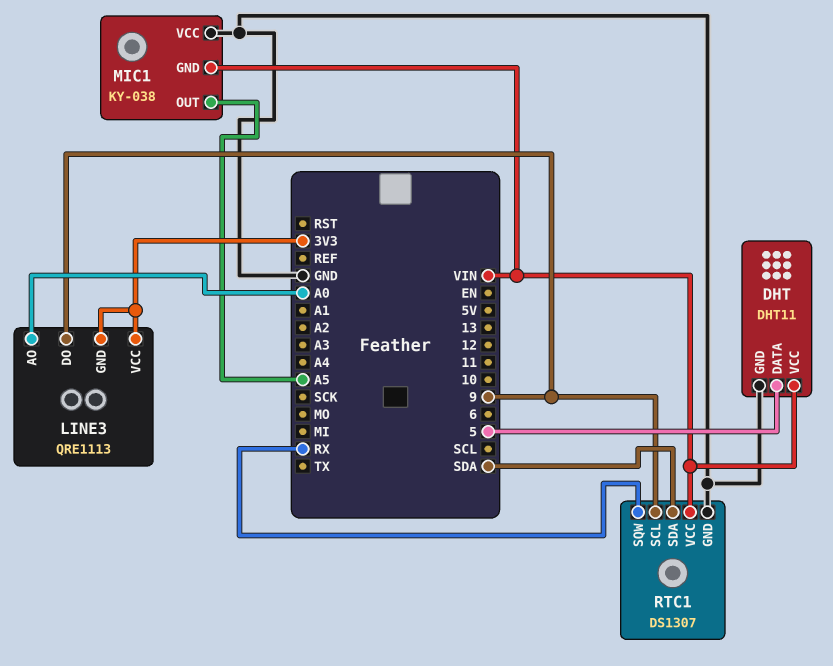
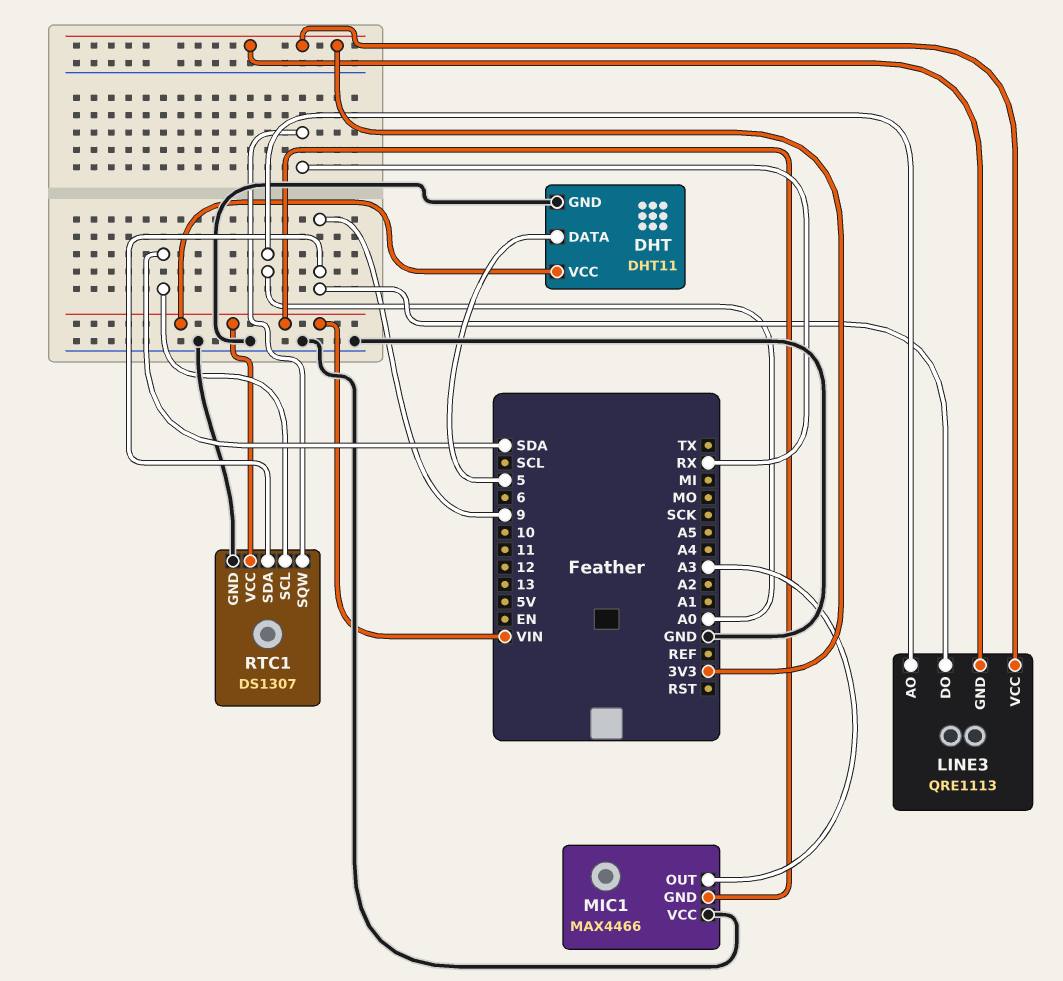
MIC1: KY-038 -> MAX4466
MIC1 pin OUT: A5 -> A3
RTC1 pin SCL: 9 -> SDA
RTC1 pin SDA: SDA -> 9

